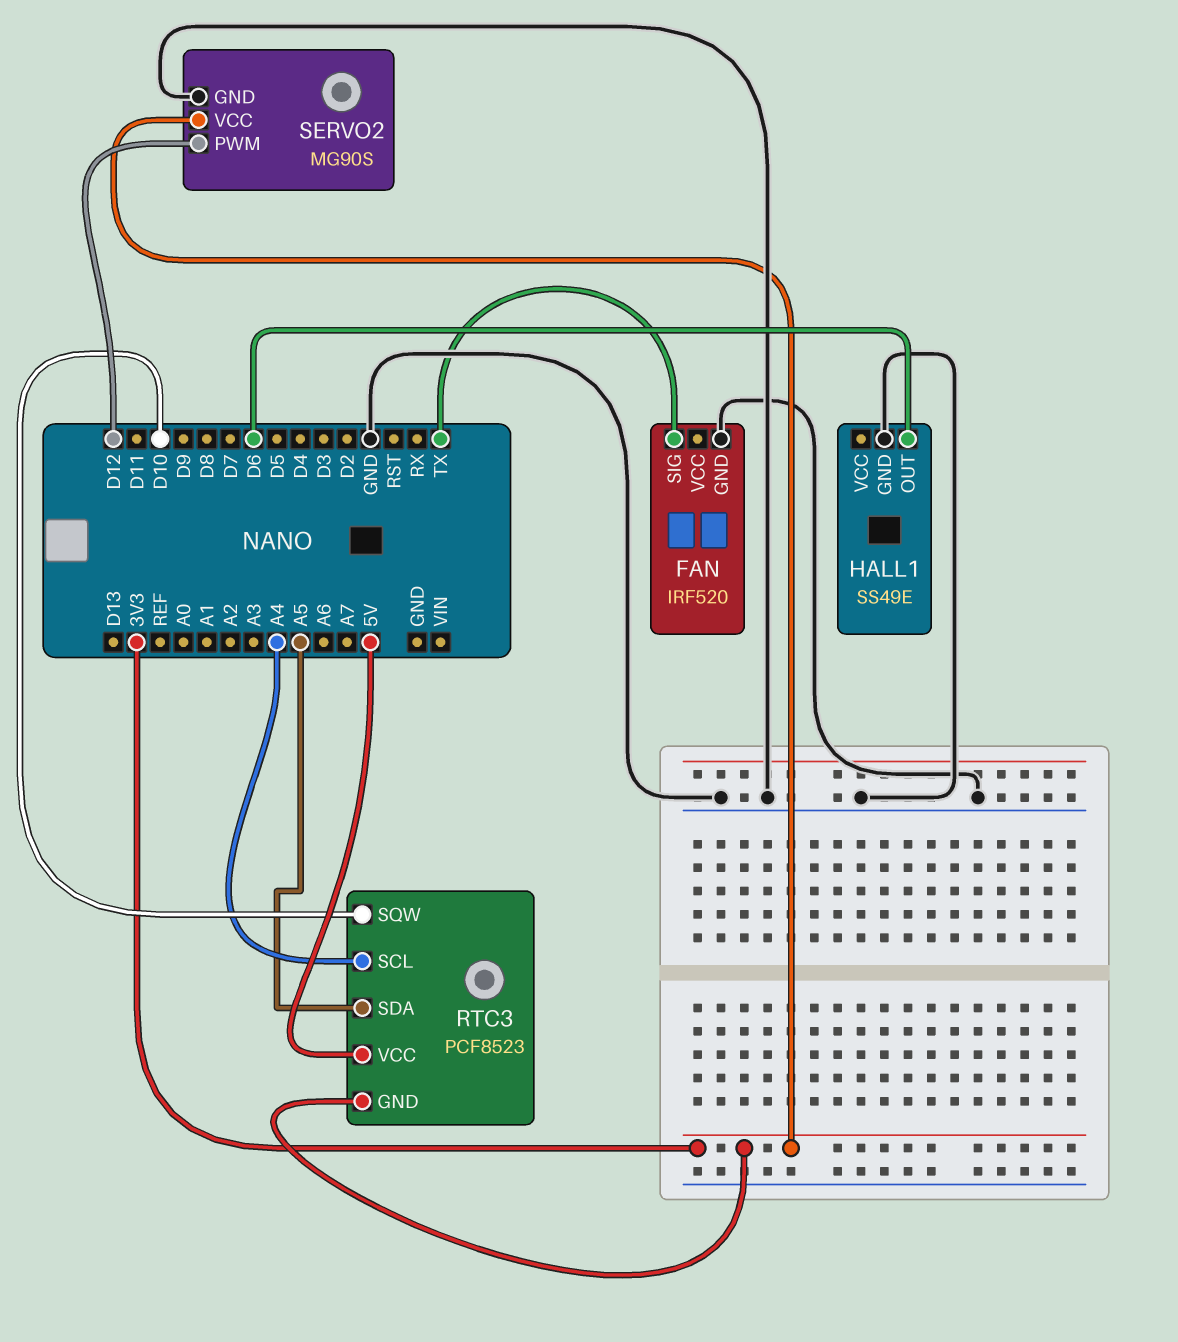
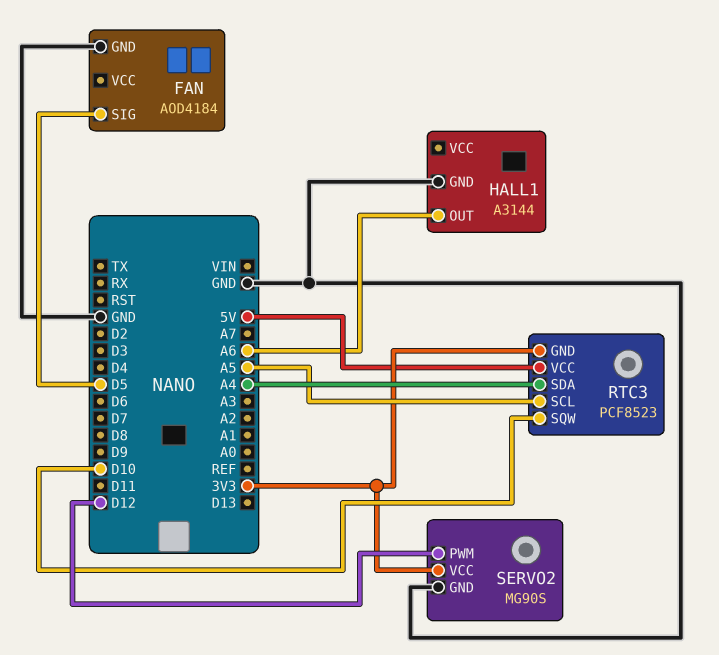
FAN: IRF520 -> AOD4184
FAN pin SIG: TX -> D5
HALL1: SS49E -> A3144
HALL1 pin OUT: D6 -> A6
RTC3 pin SCL: A4 -> A5
RTC3 pin SDA: A5 -> A4

